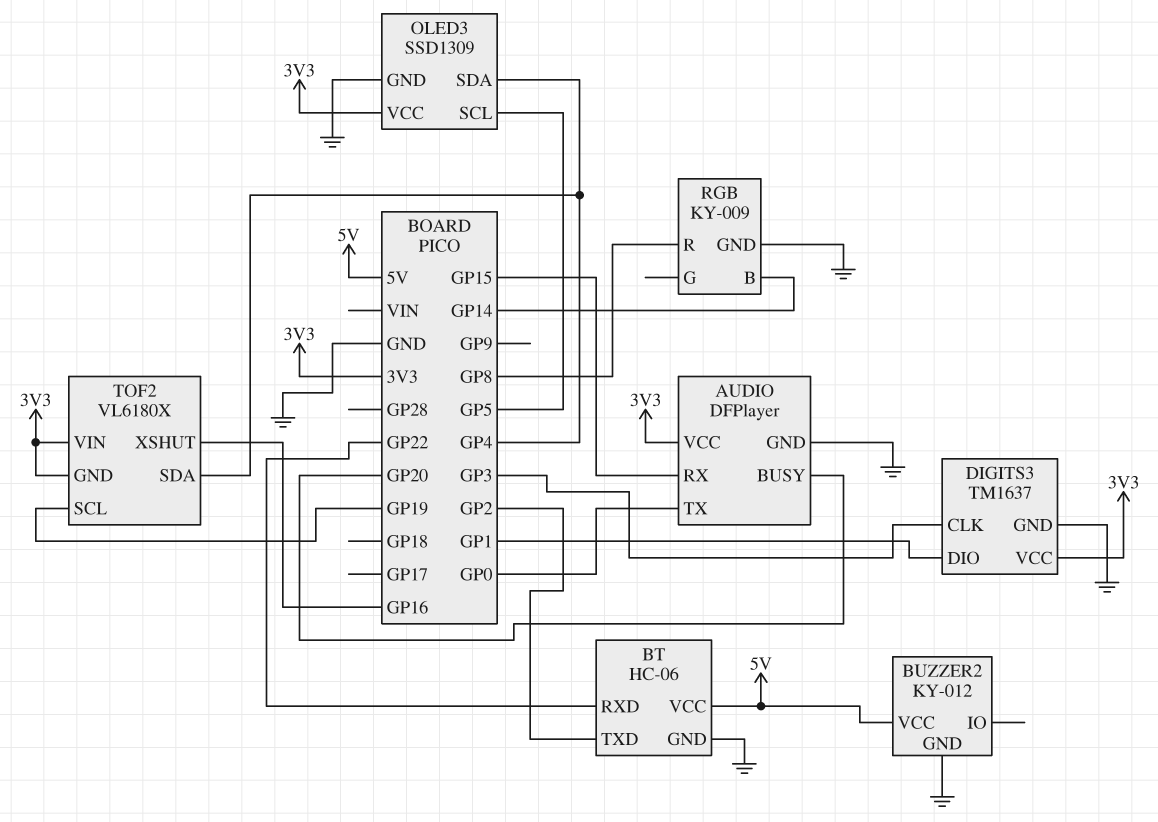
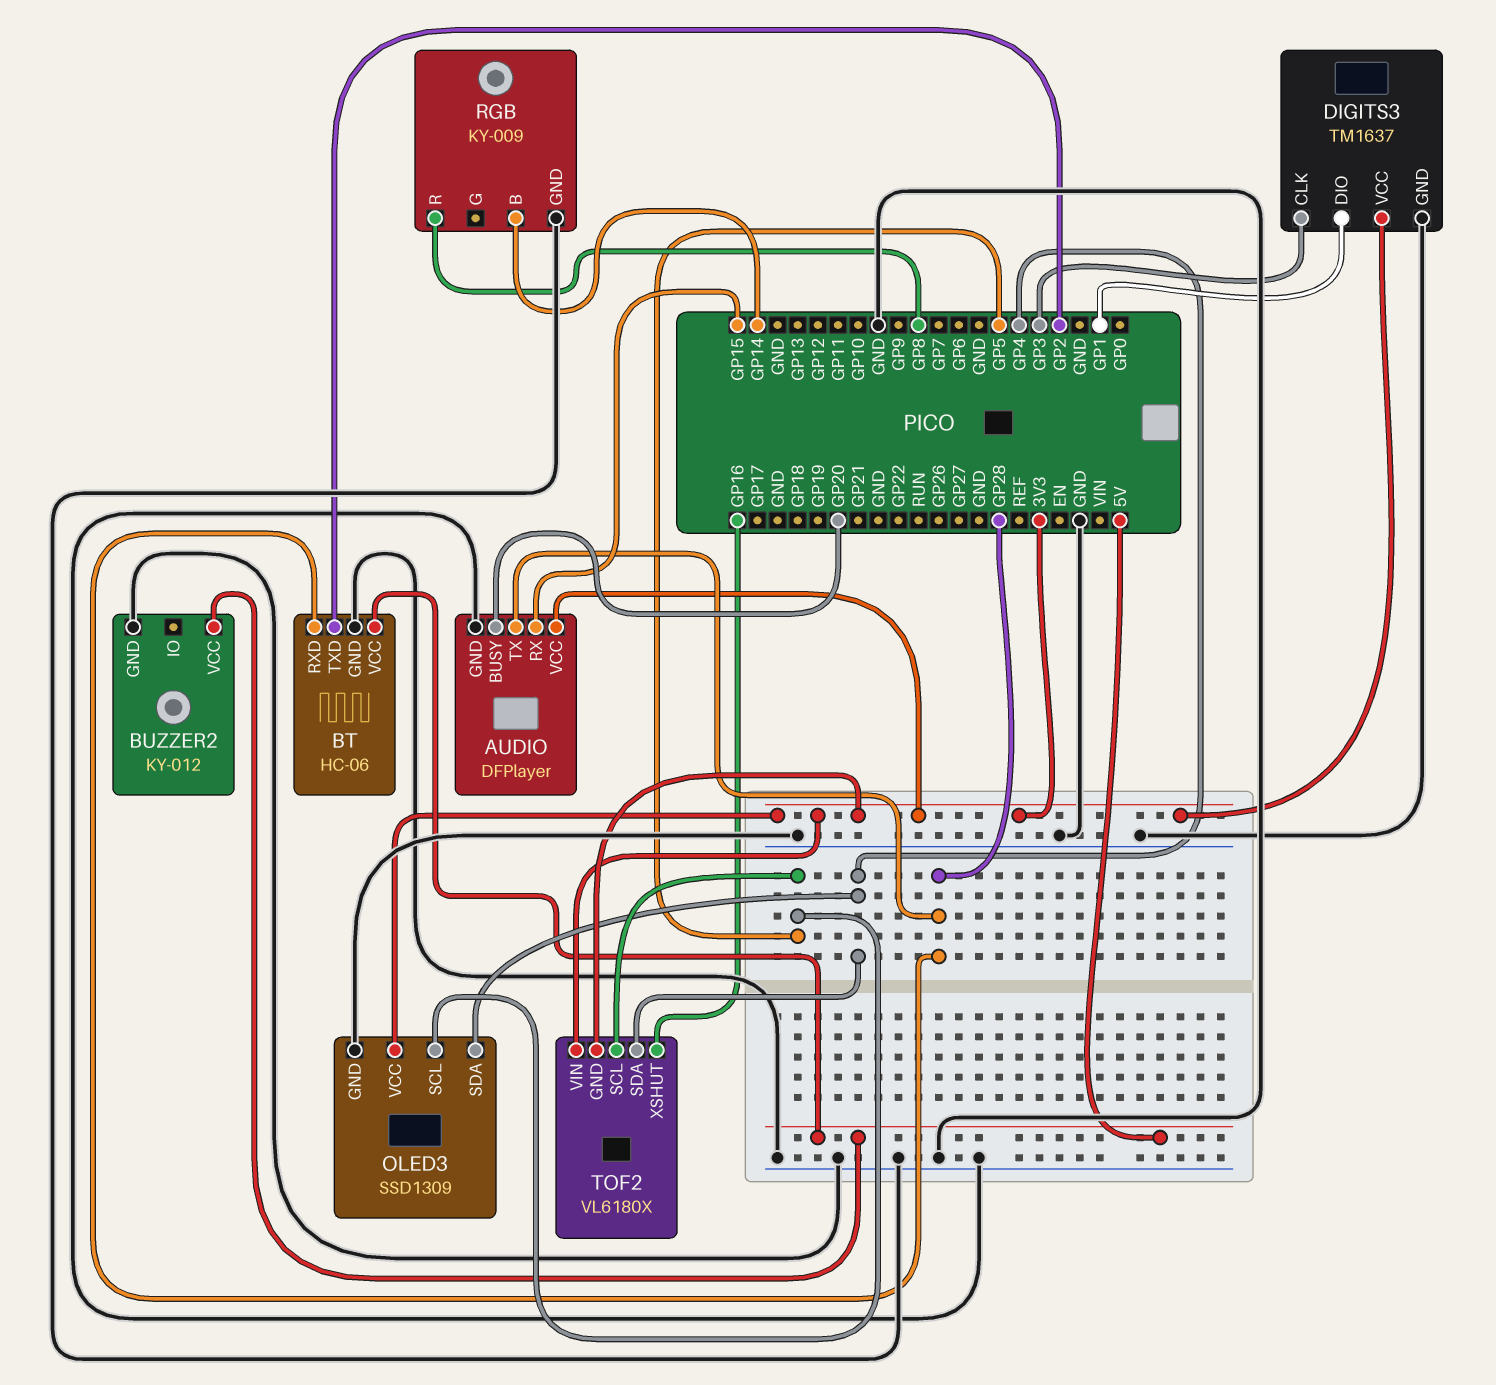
AUDIO pin TX: GP0 -> GP28
BT pin RXD: GP22 -> GP28
TOF2 pin SCL: GP19 -> GP5

